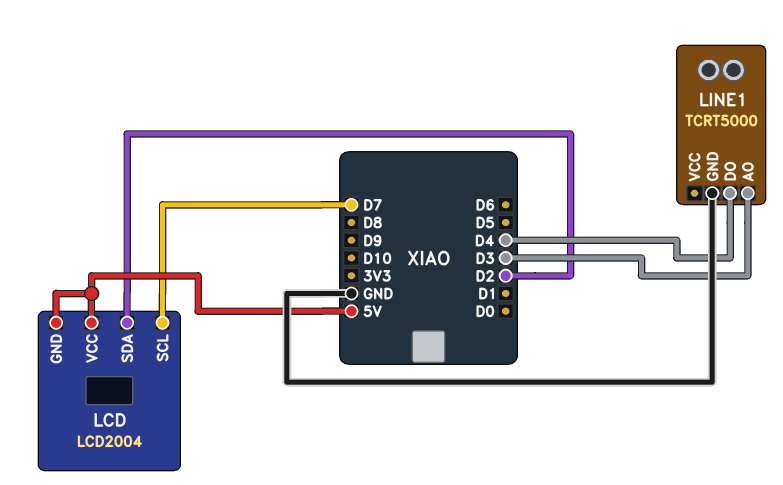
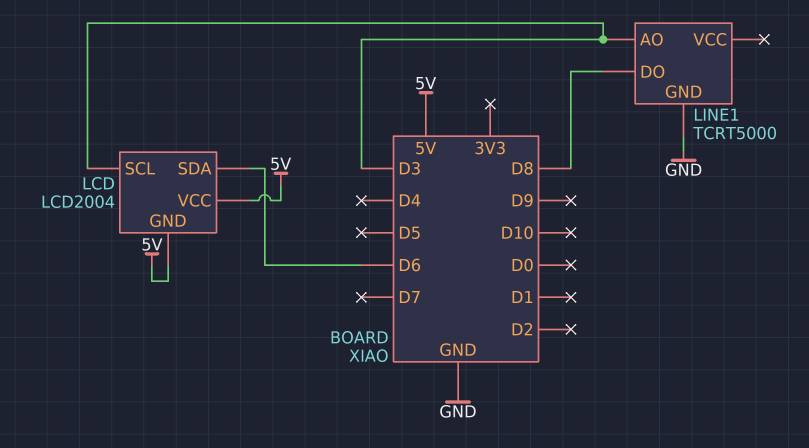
LCD pin SCL: D7 -> D3
LCD pin SDA: D2 -> D6
LINE1 pin DO: D4 -> D8

